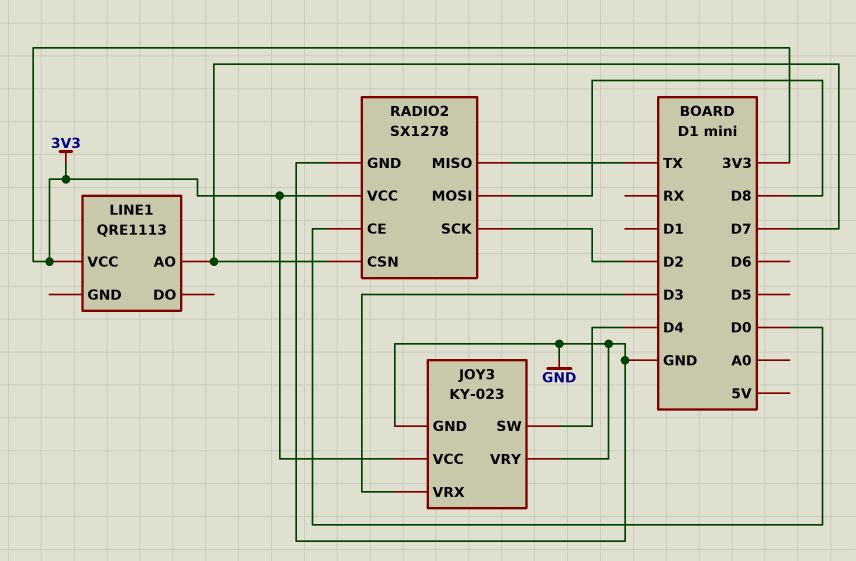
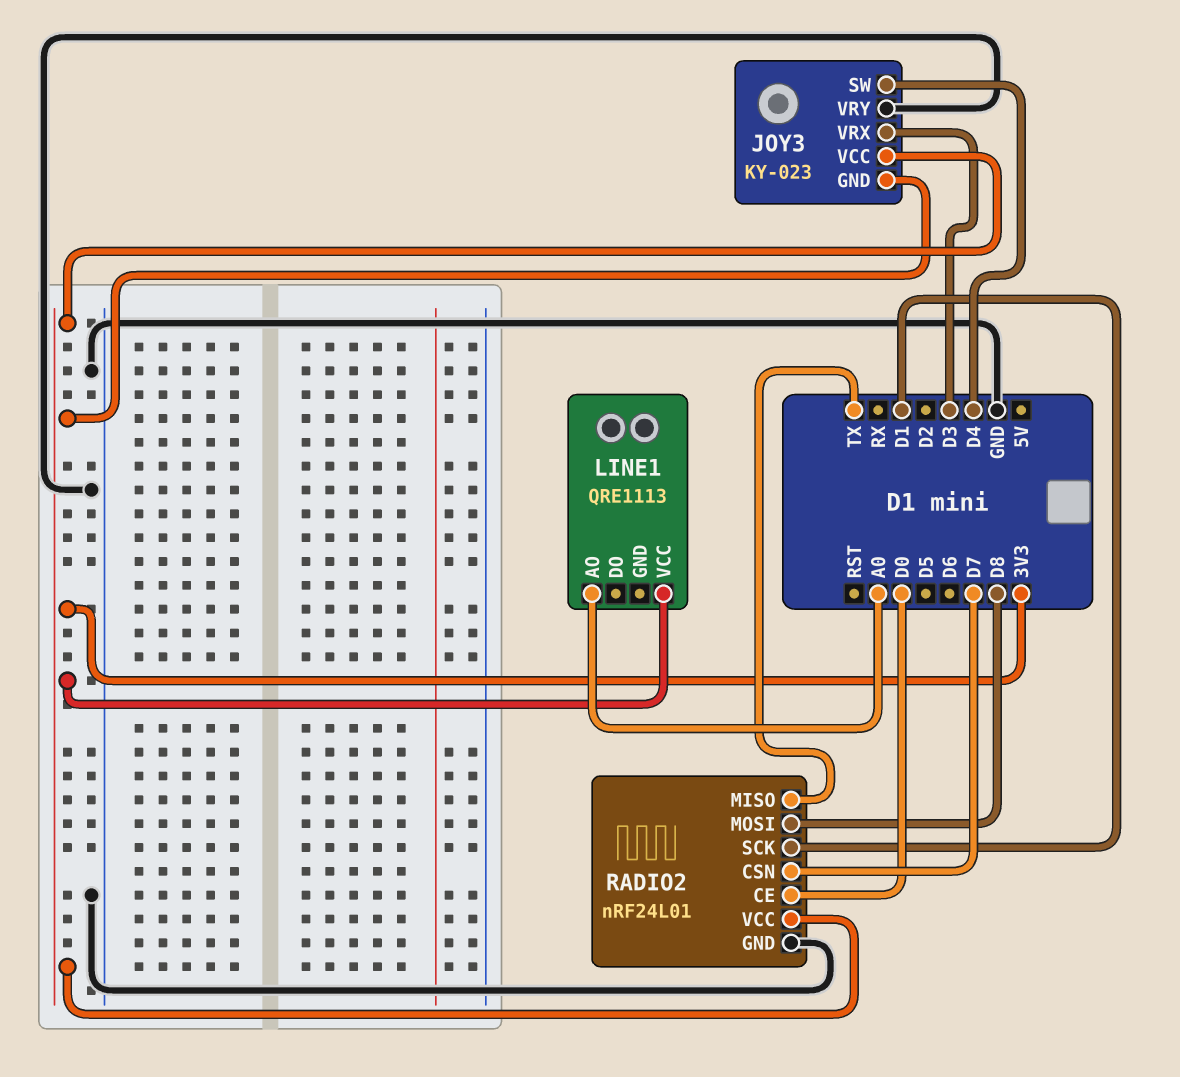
JOY3 pin GND: GND -> 3V3
LINE1 pin AO: D7 -> A0
RADIO2: SX1278 -> nRF24L01
RADIO2 pin SCK: D2 -> D1

